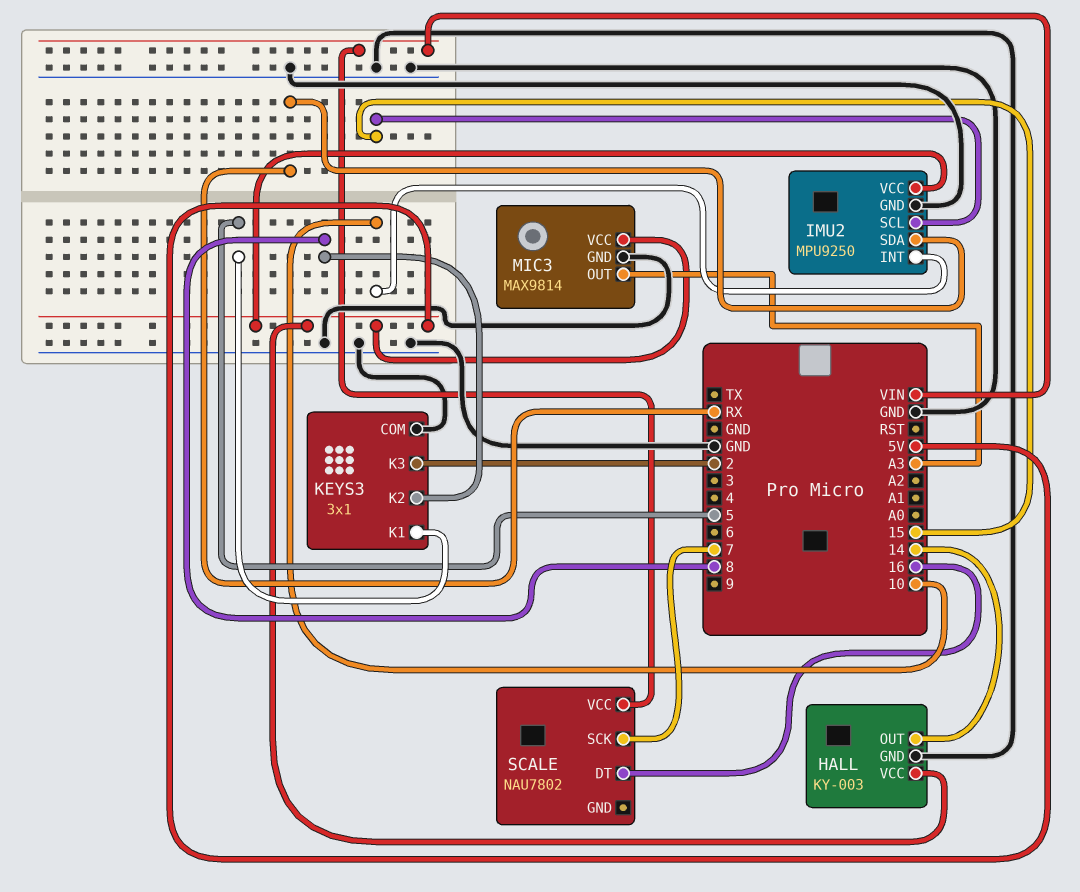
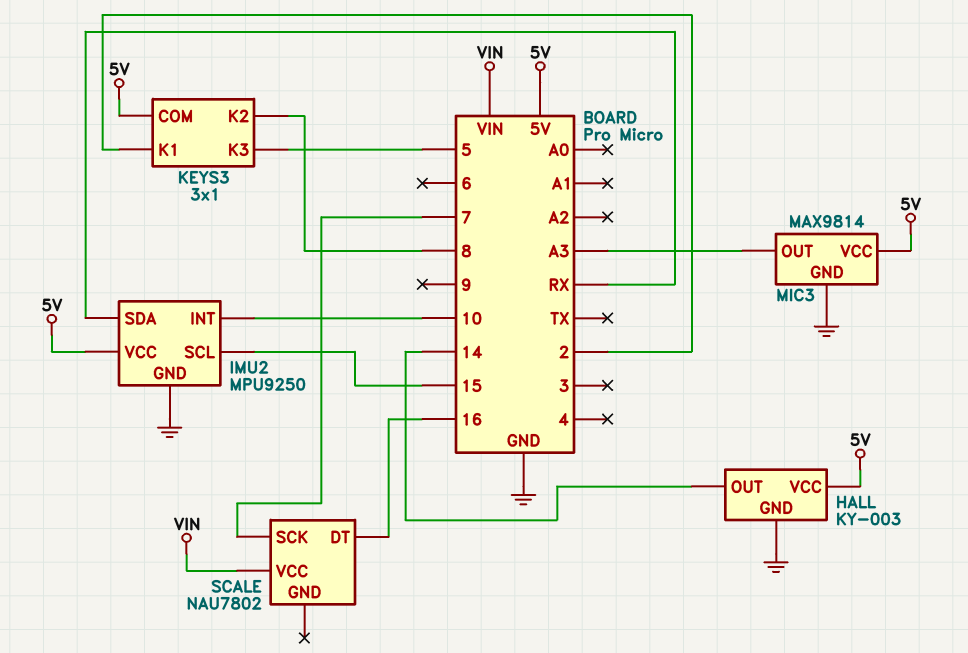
KEYS3 pin COM: GND -> 5V
KEYS3 pin K1: 5 -> 2
KEYS3 pin K3: 2 -> 5

